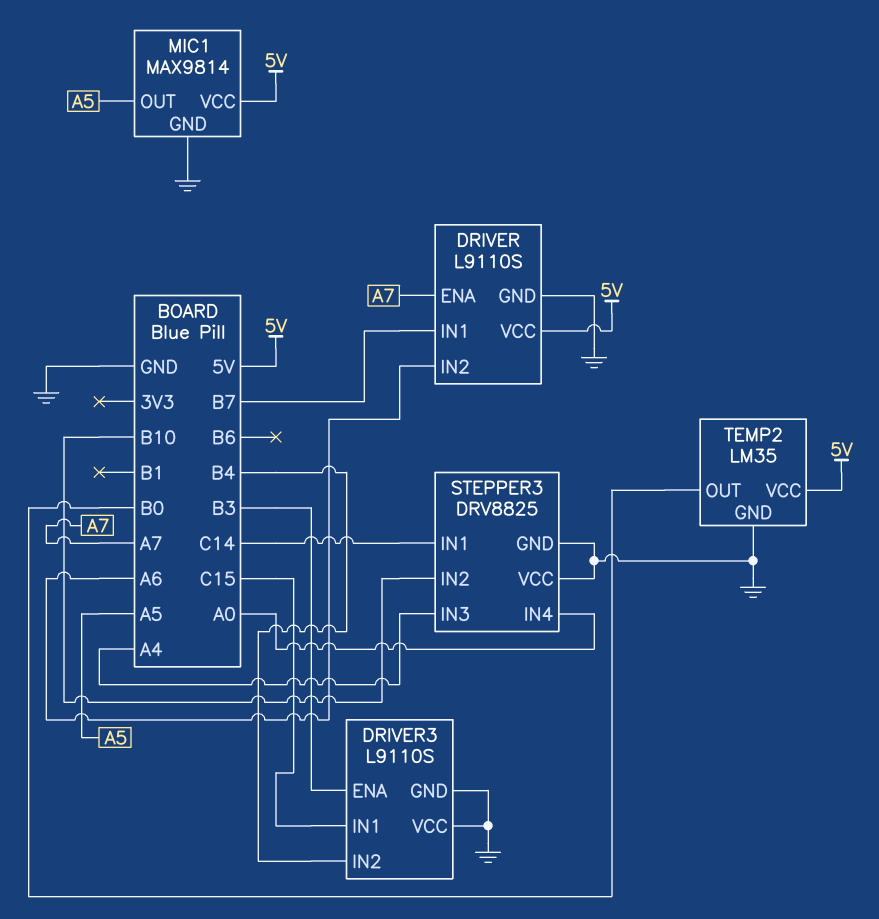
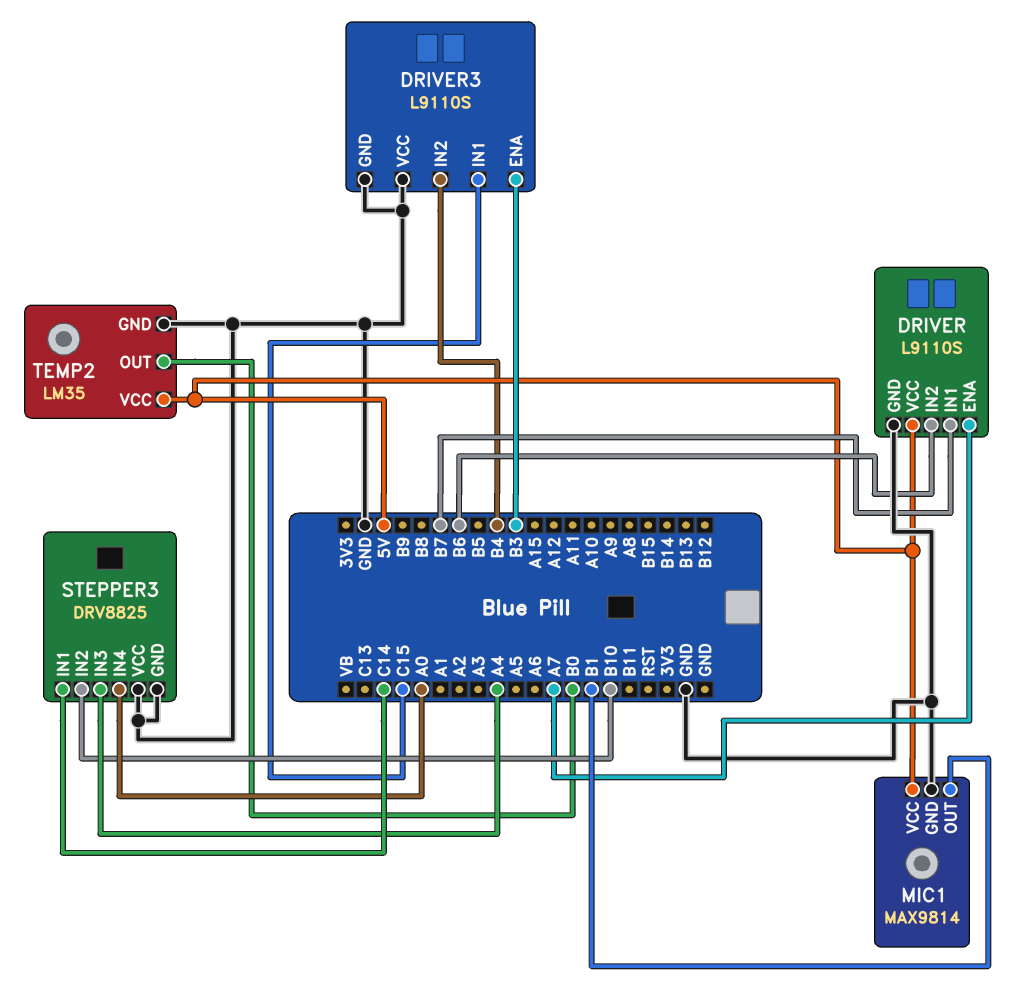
DRIVER pin IN2: A6 -> B6
MIC1 pin OUT: A5 -> B1

